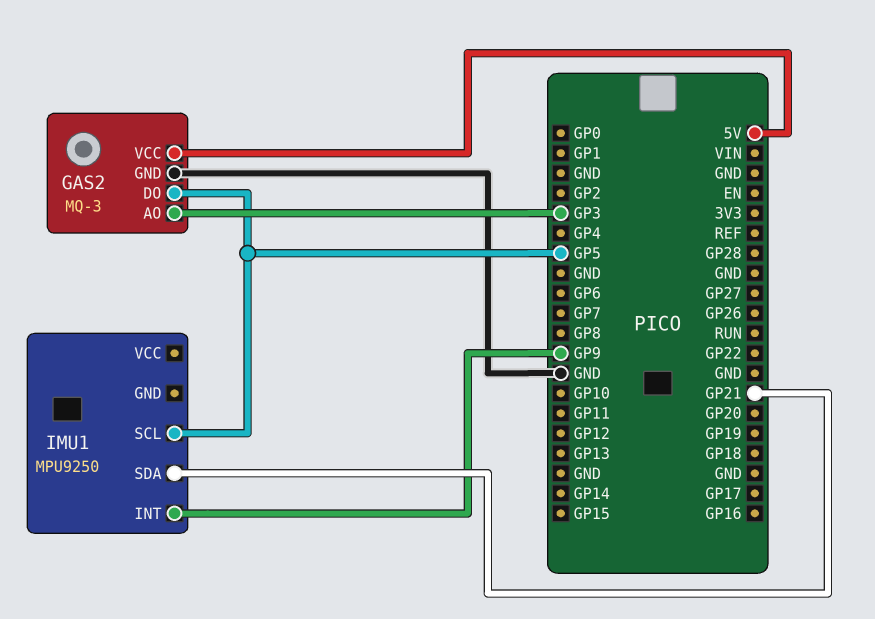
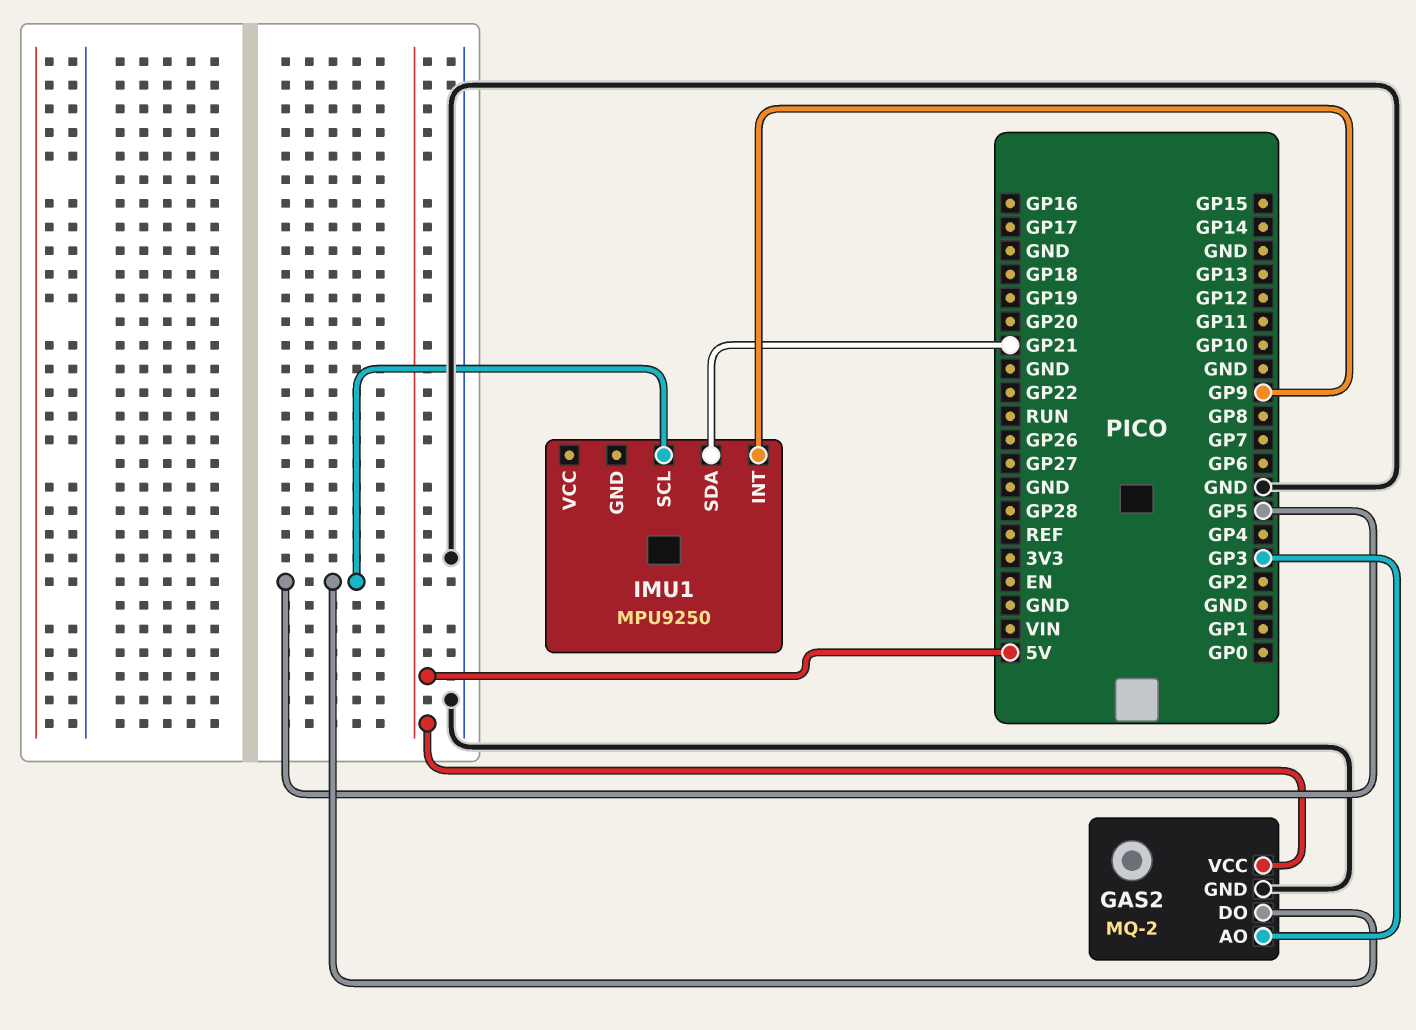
GAS2: MQ-3 -> MQ-2

